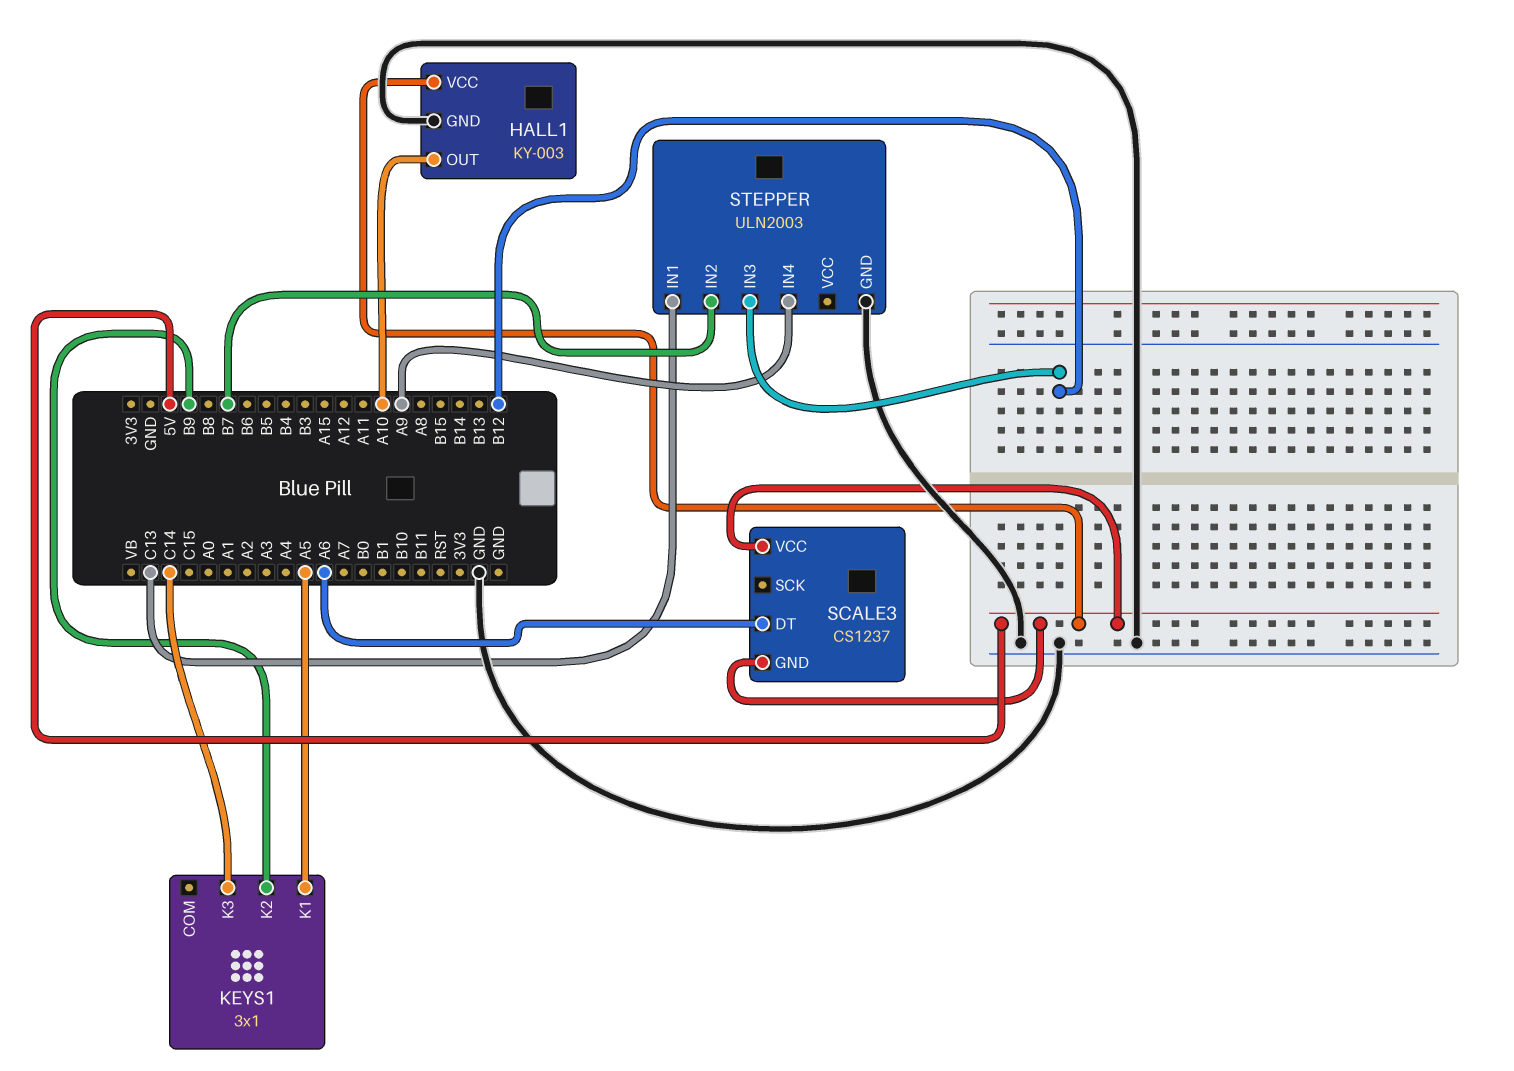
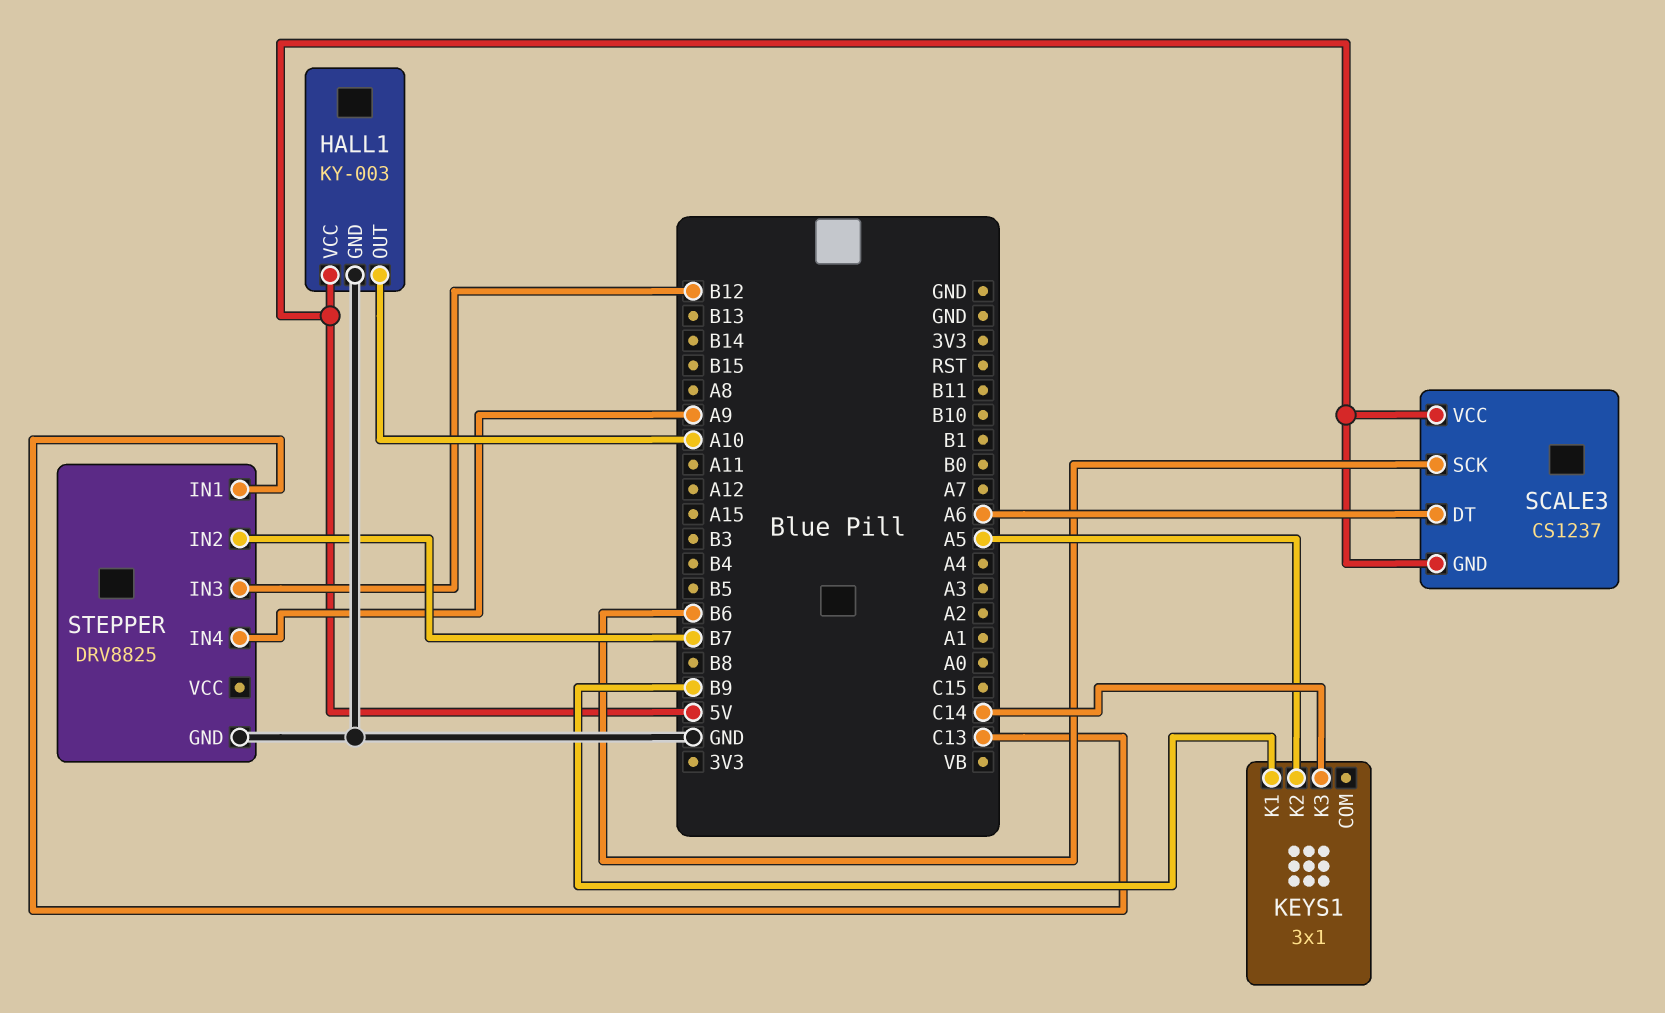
KEYS1 pin K1: A5 -> B9
KEYS1 pin K2: B9 -> A5
SCALE3 pin SCK: none -> B6
STEPPER: ULN2003 -> DRV8825

